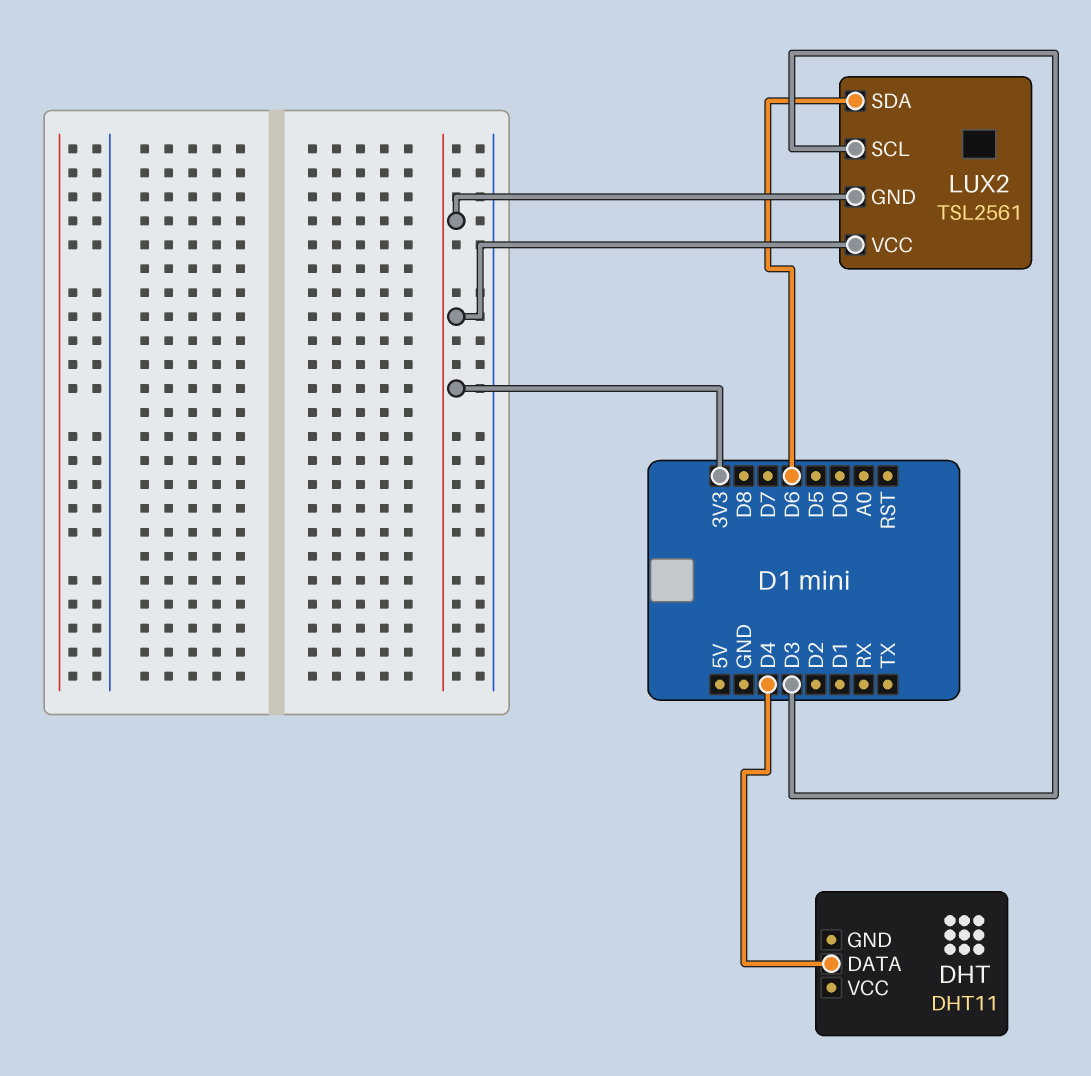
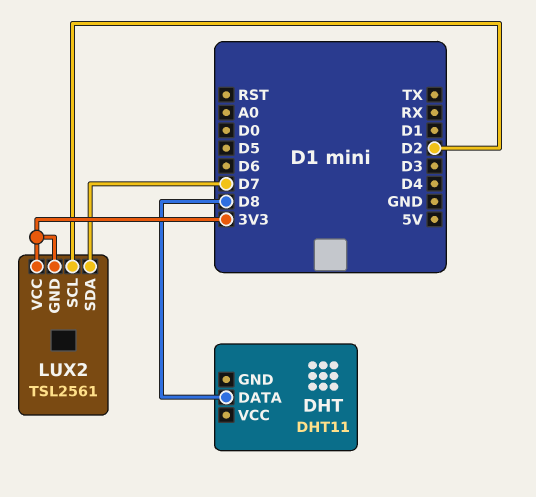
DHT pin DATA: D4 -> D8
LUX2 pin SCL: D3 -> D2
LUX2 pin SDA: D6 -> D7

